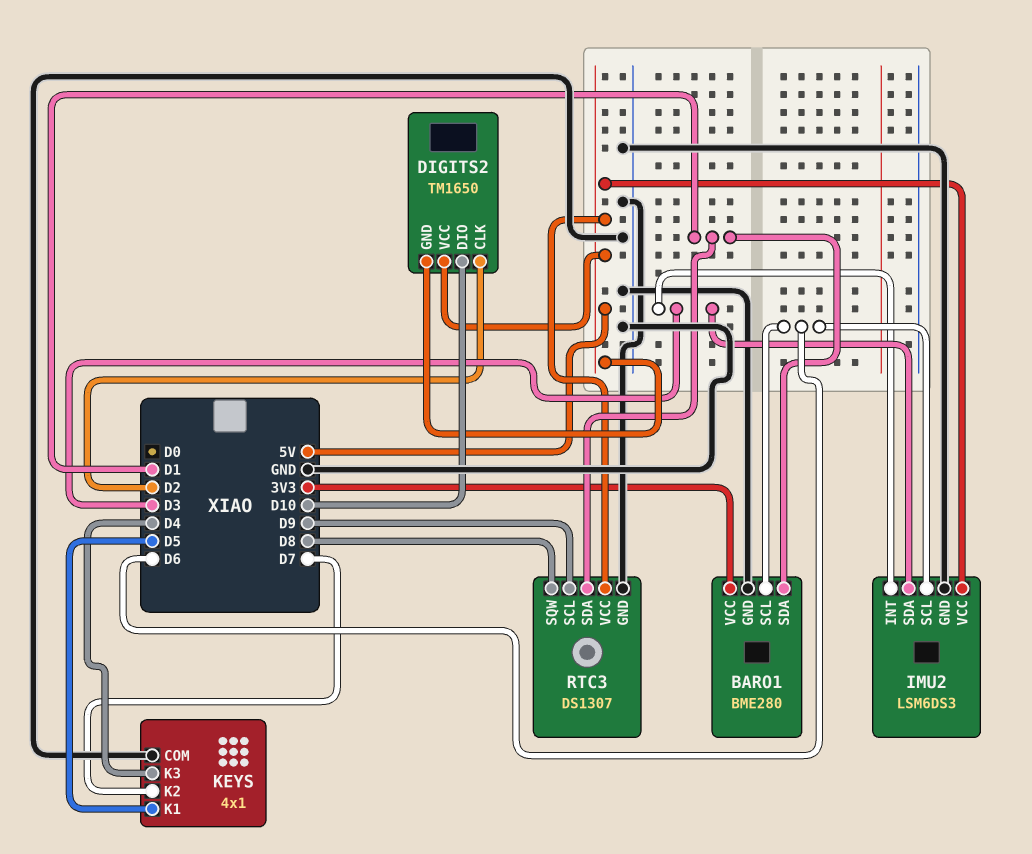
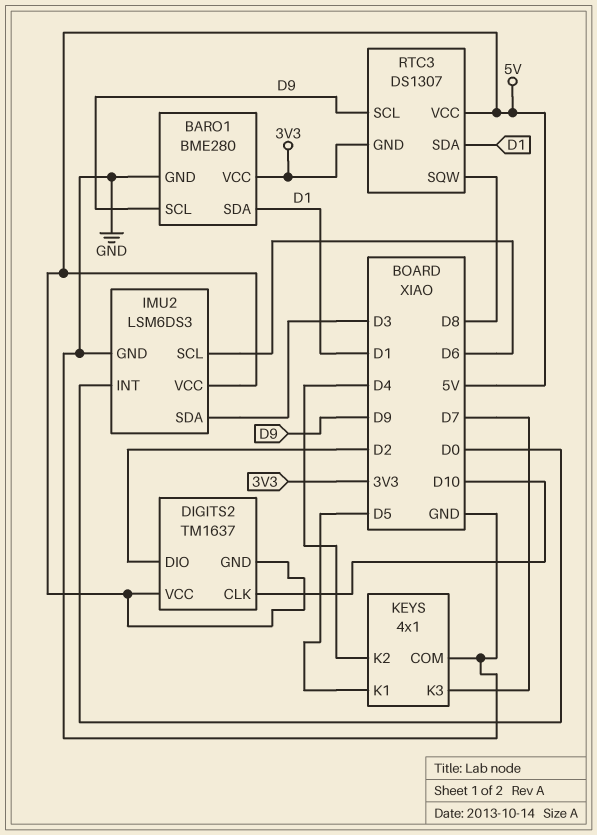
BARO1 pin SCL: D6 -> D9
DIGITS2: TM1650 -> TM1637
DIGITS2 pin CLK: D2 -> D10
DIGITS2 pin DIO: D10 -> D2
IMU2 pin INT: D3 -> D0
KEYS pin K2: D7 -> D4
KEYS pin K3: D4 -> D7
RTC3 pin GND: GND -> 3V3

